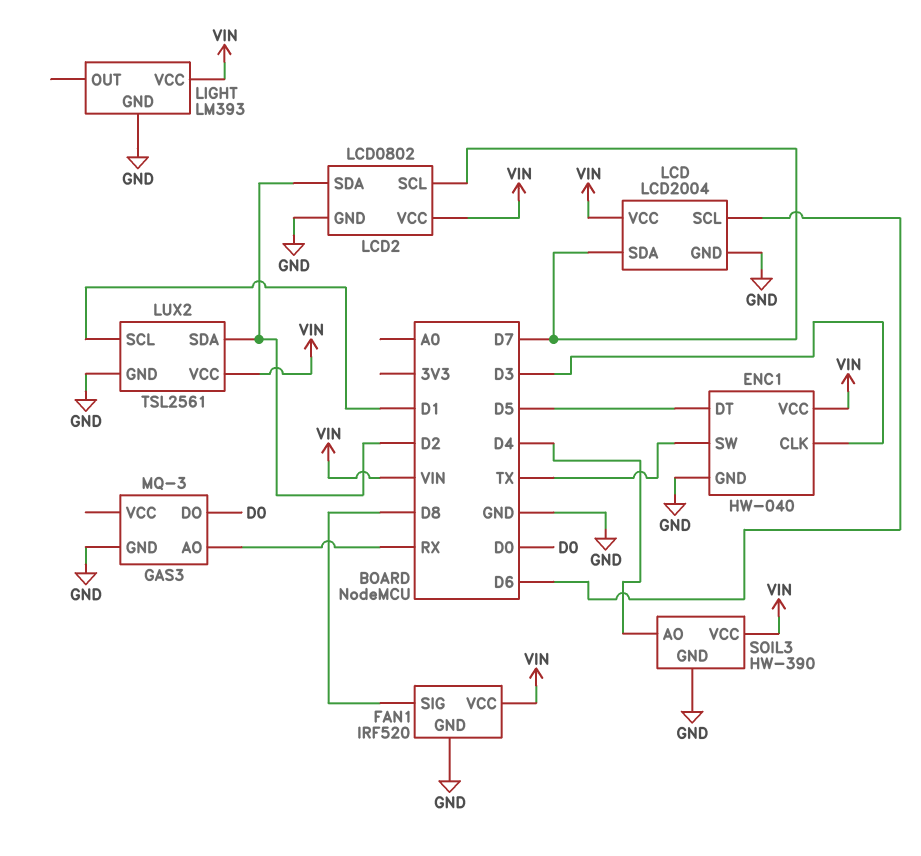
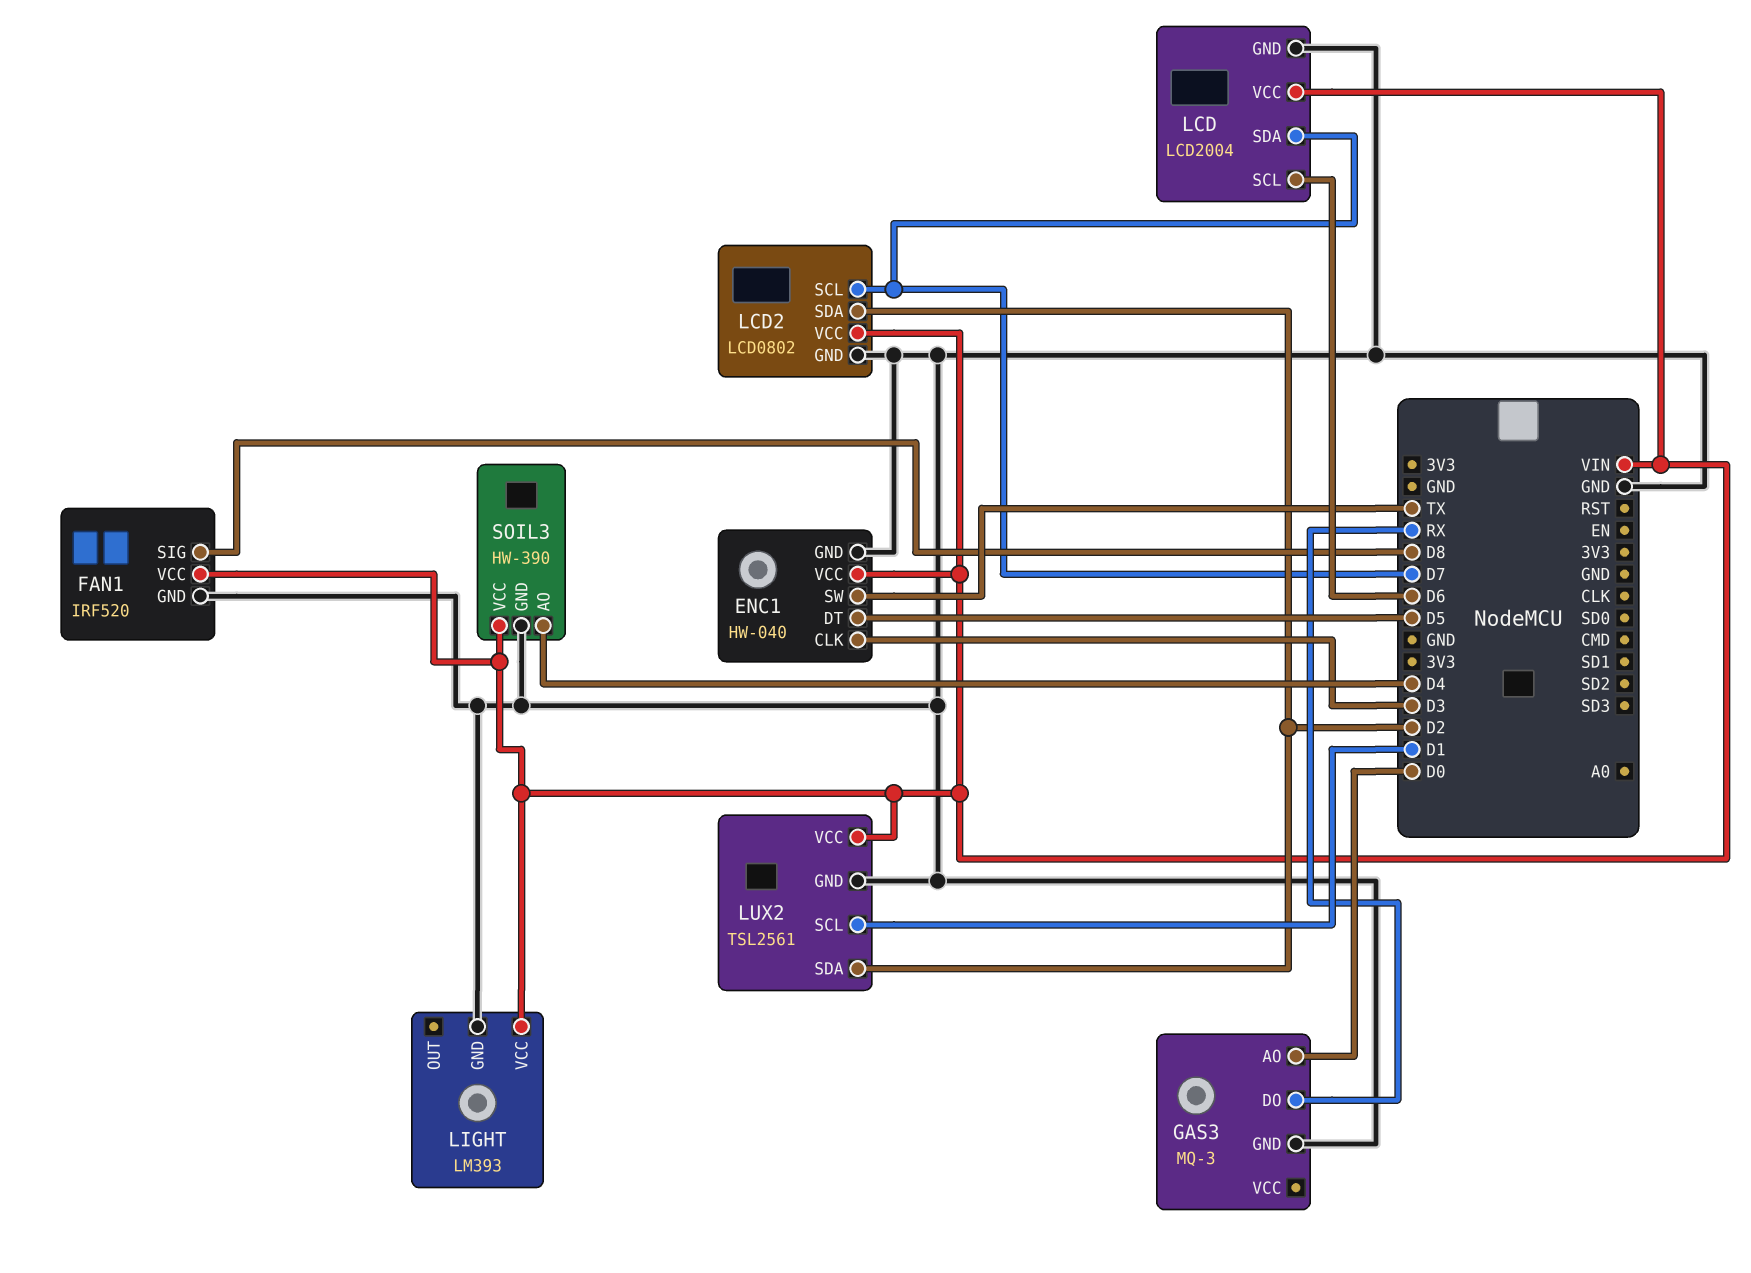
GAS3 pin AO: RX -> D0
GAS3 pin DO: D0 -> RX

